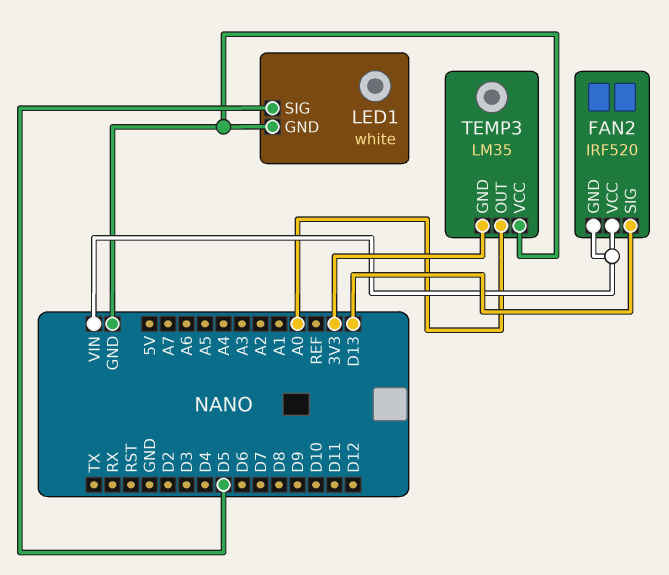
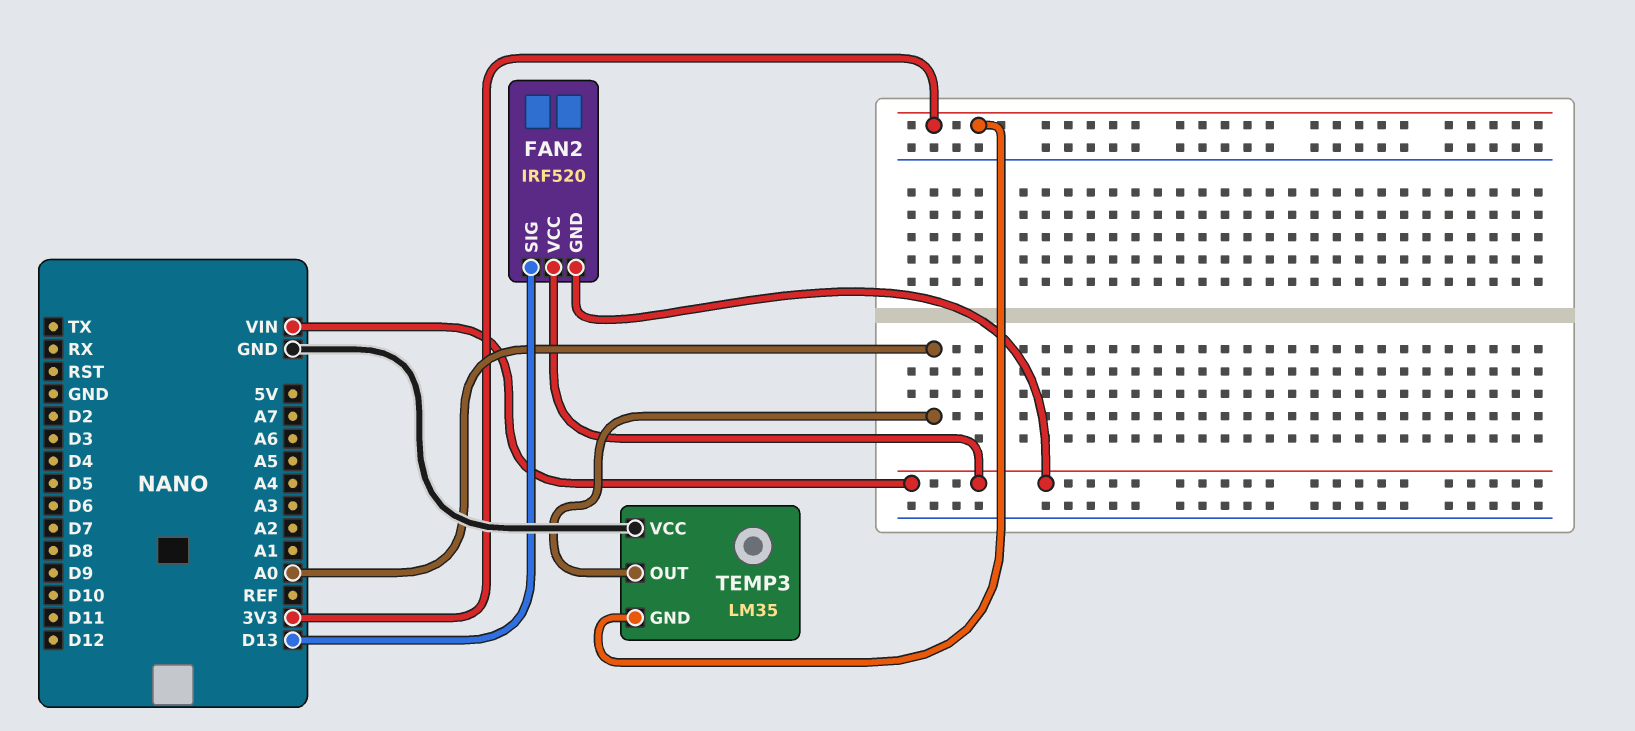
LED1: white -> none
LED1 pin GND: GND -> none
LED1 pin SIG: D5 -> none

